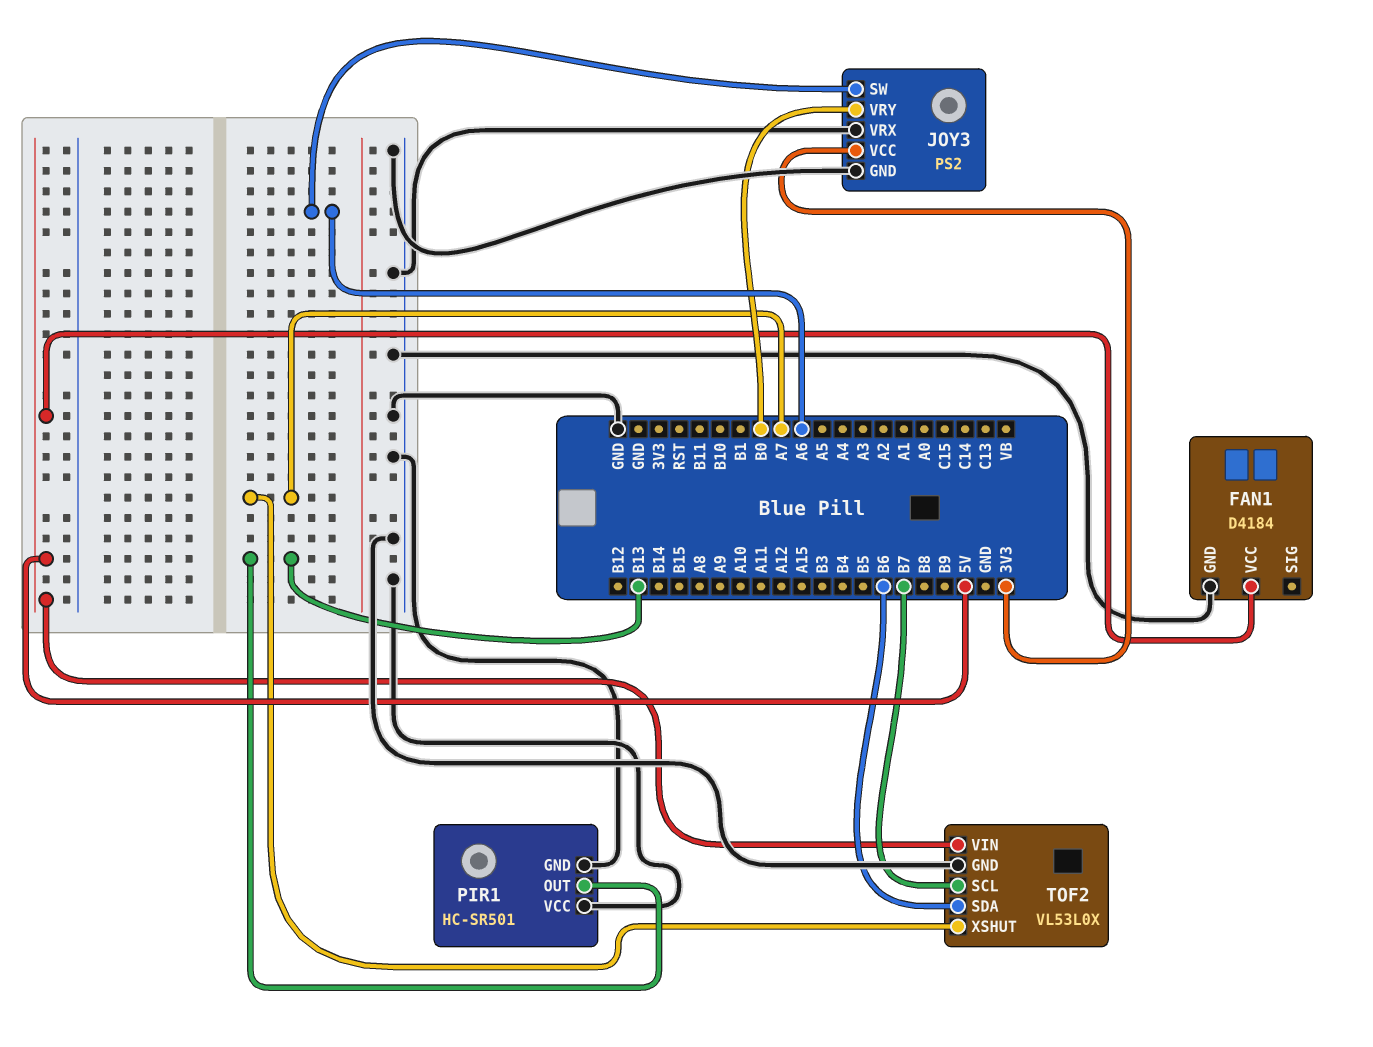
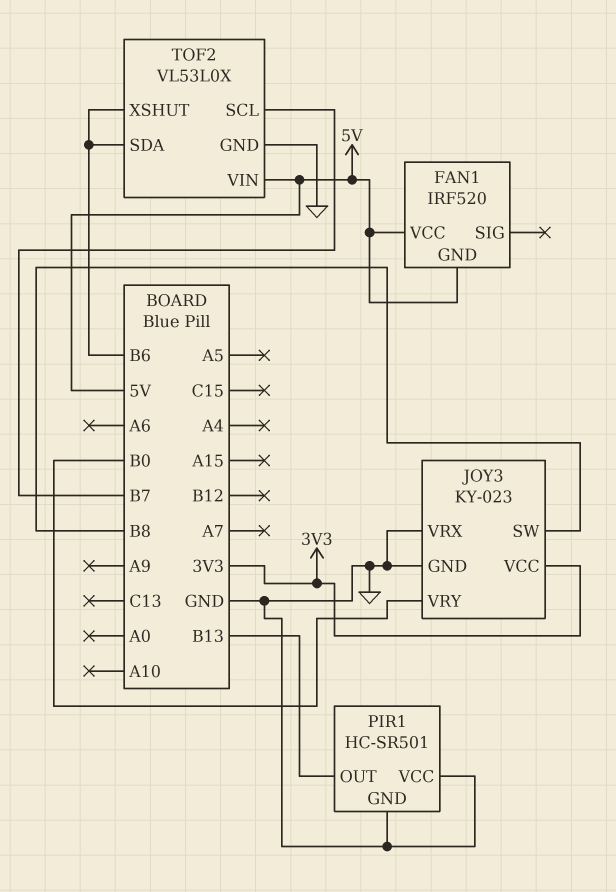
FAN1: D4184 -> IRF520
FAN1 pin GND: GND -> 5V
JOY3: PS2 -> KY-023
JOY3 pin SW: A6 -> B8
TOF2 pin XSHUT: A7 -> B6

